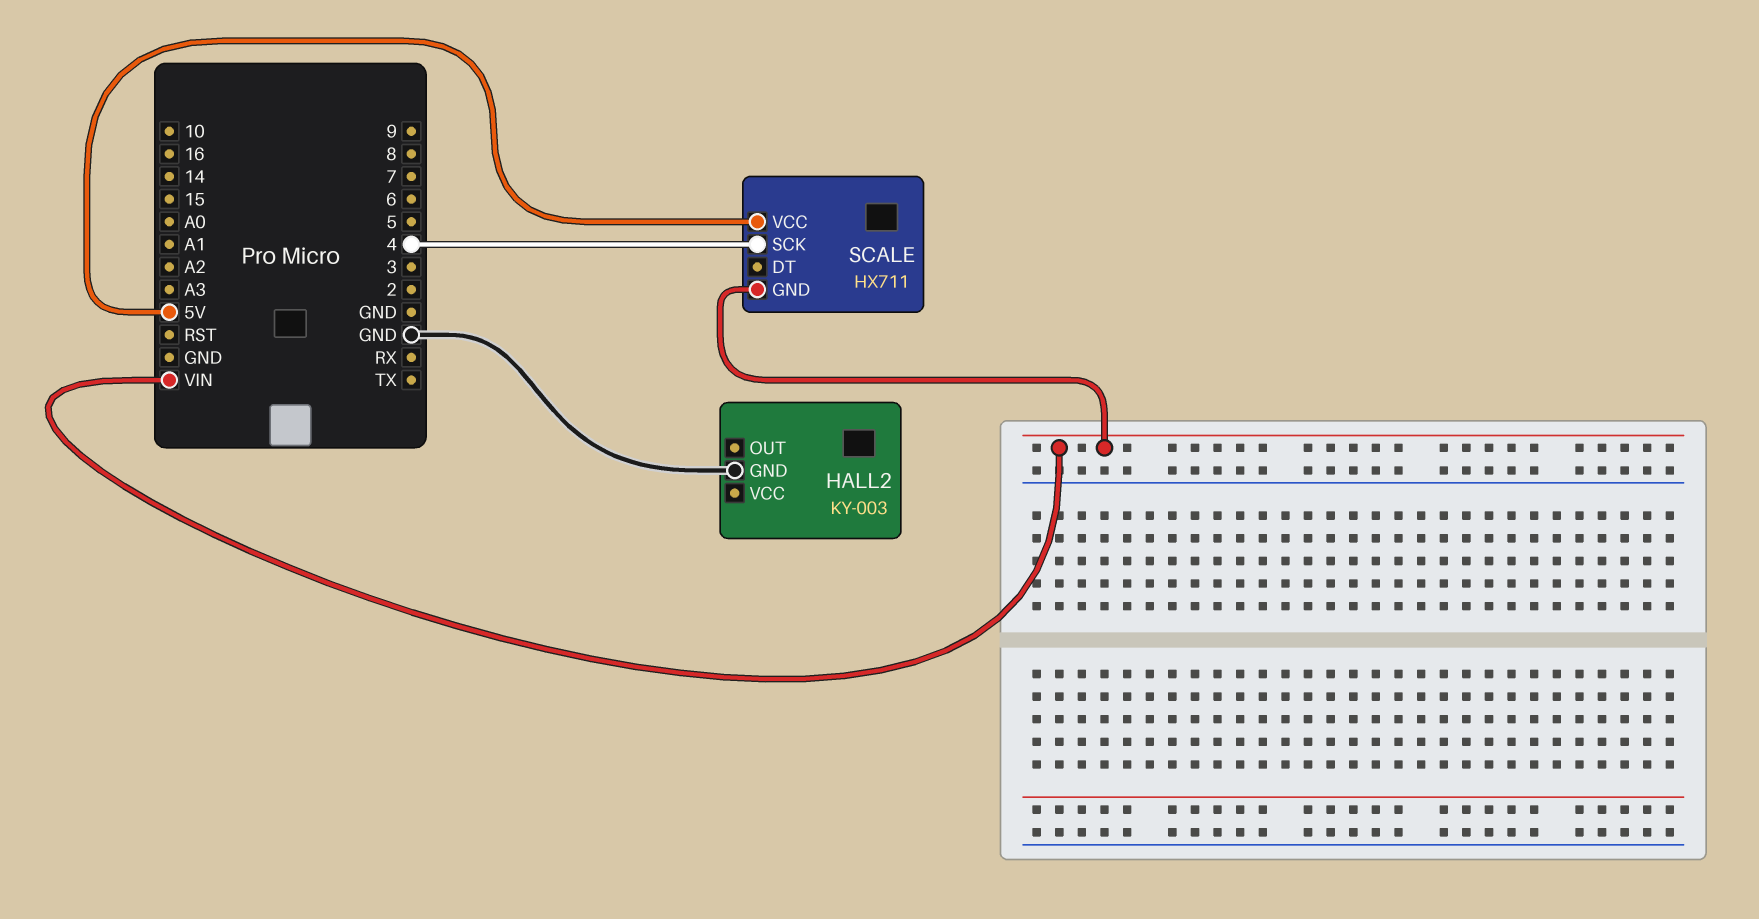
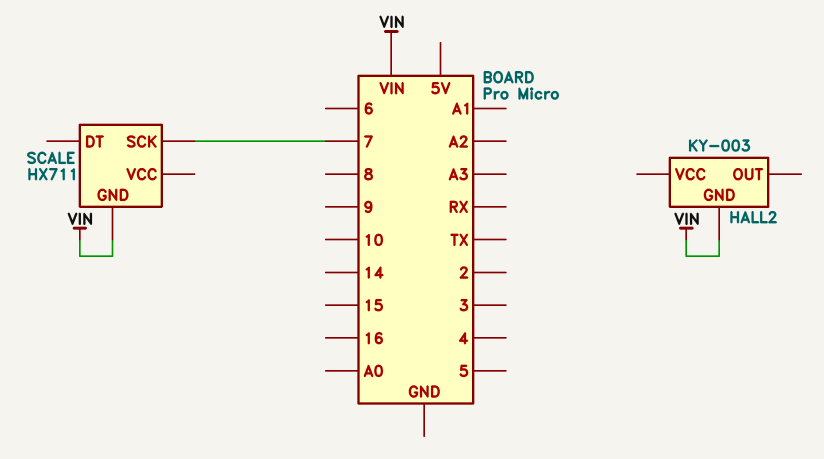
HALL2 pin GND: GND -> VIN
SCALE pin SCK: 4 -> 7
SCALE pin VCC: 5V -> none

